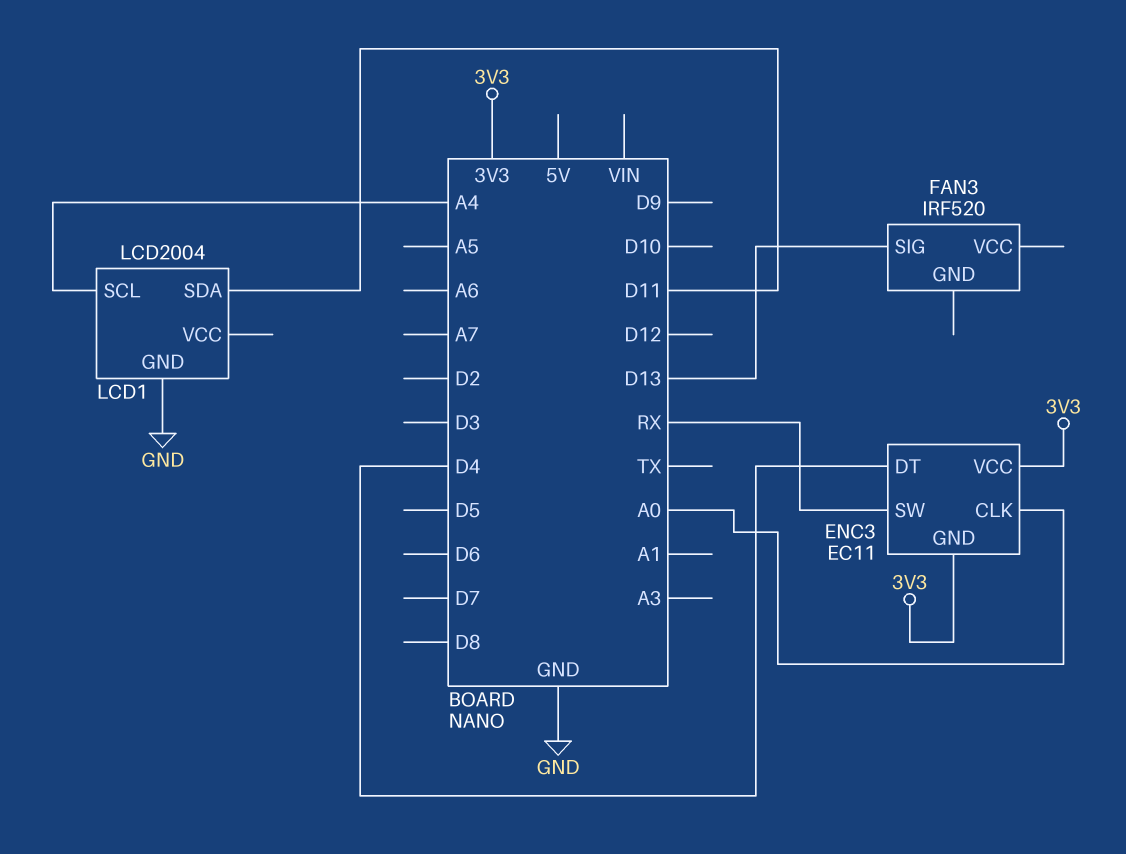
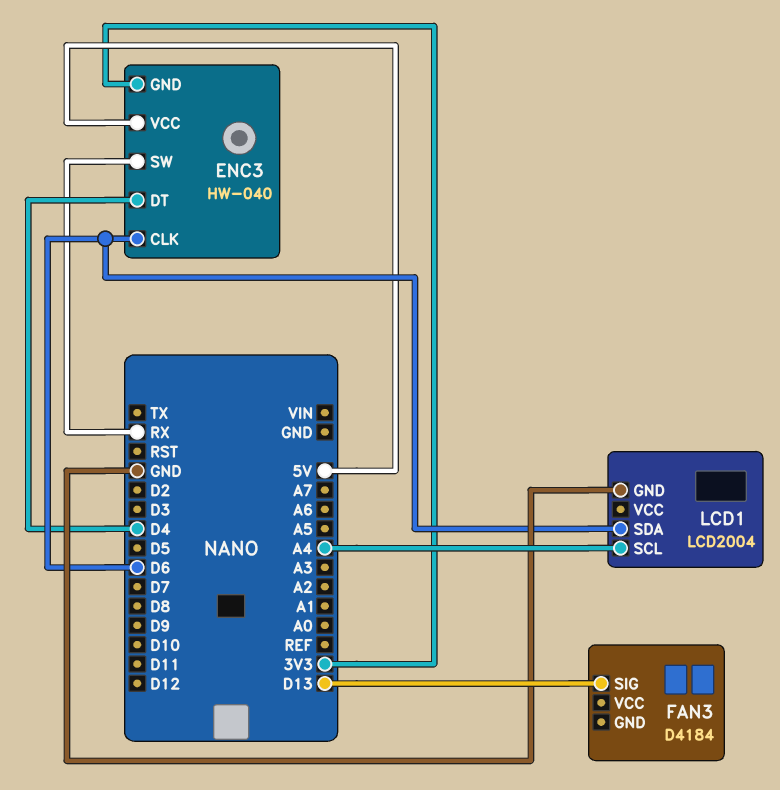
ENC3: EC11 -> HW-040
ENC3 pin CLK: A0 -> D6
ENC3 pin VCC: 3V3 -> 5V
FAN3: IRF520 -> D4184
LCD1 pin SDA: D11 -> D6

